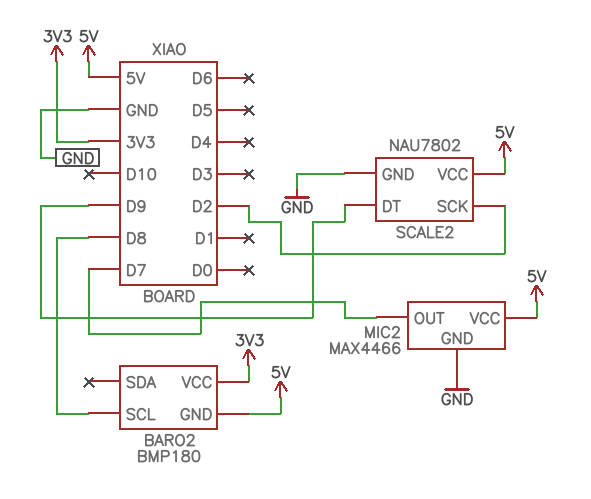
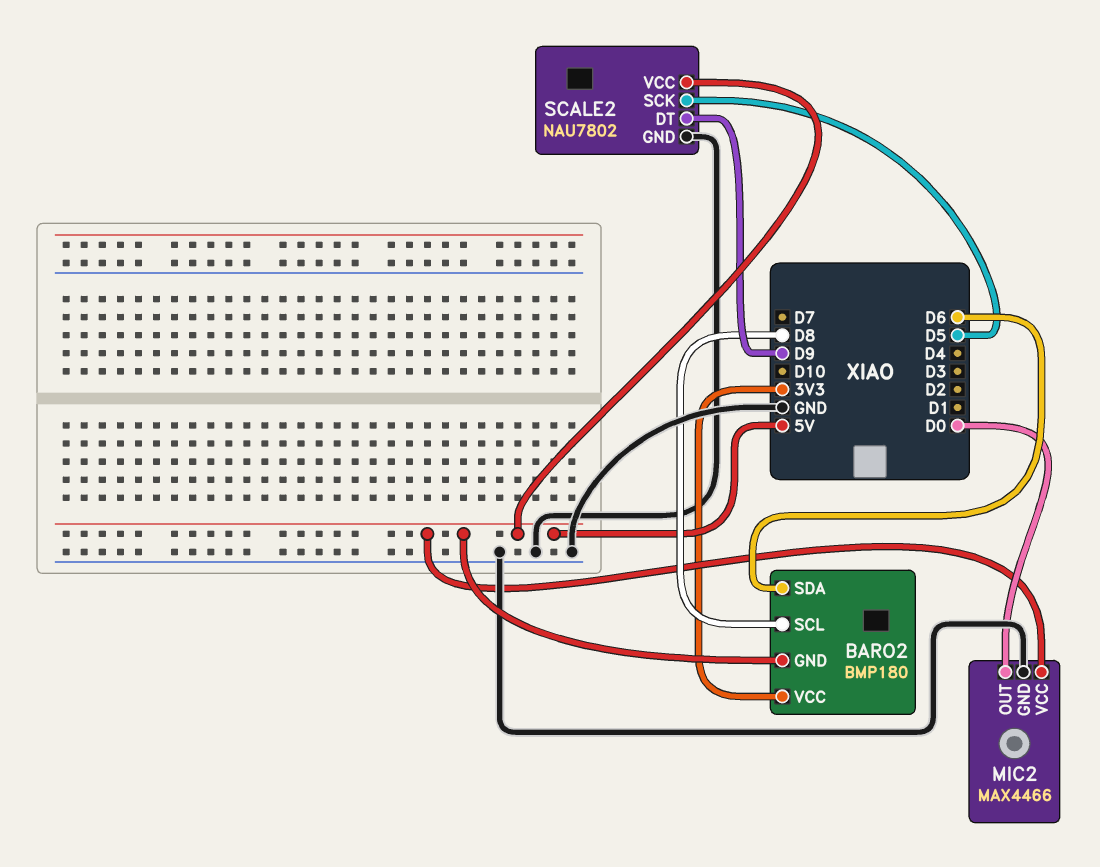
BARO2 pin SDA: none -> D6
MIC2 pin OUT: D7 -> D0
SCALE2 pin SCK: D2 -> D5

